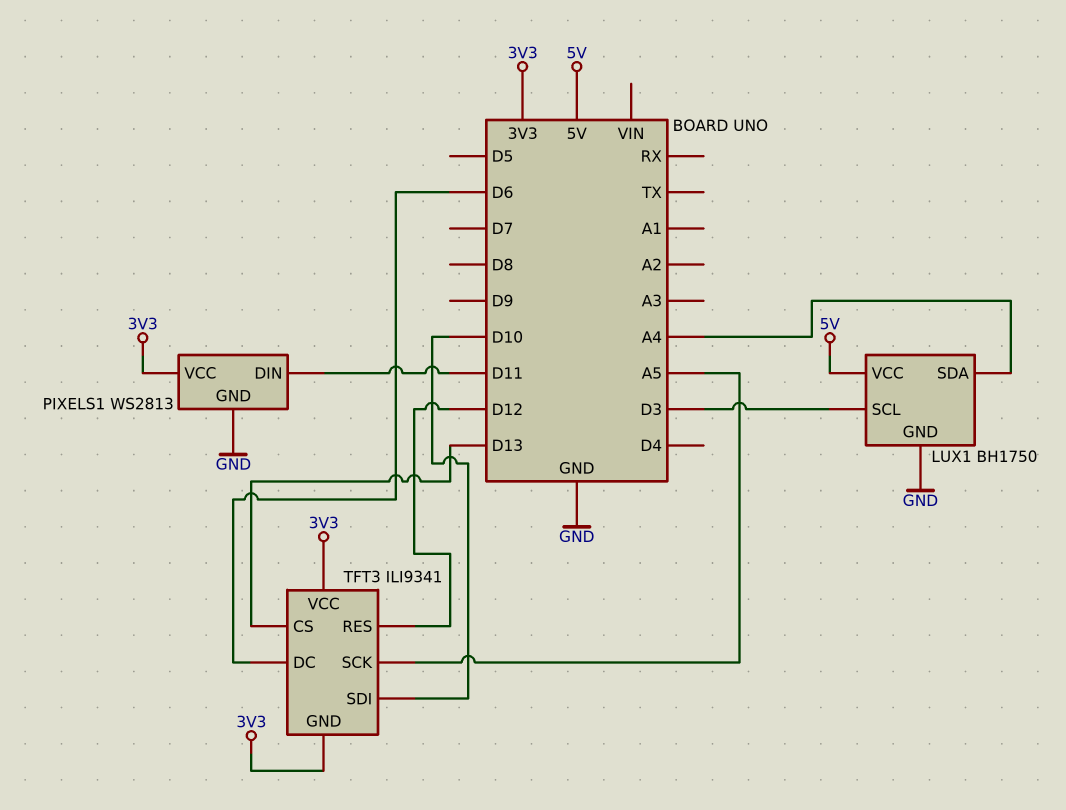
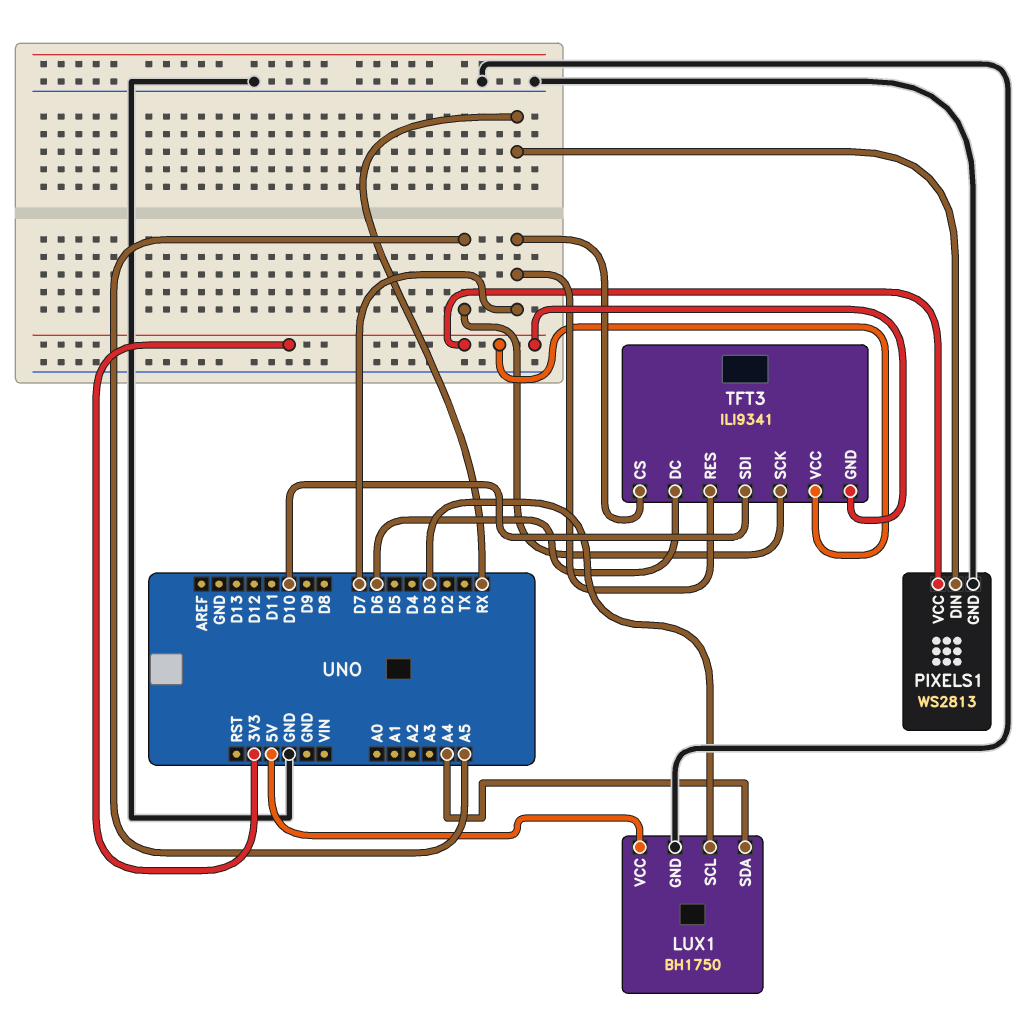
PIXELS1 pin DIN: D11 -> RX
TFT3 pin CS: D13 -> D7
TFT3 pin RES: D12 -> D7

